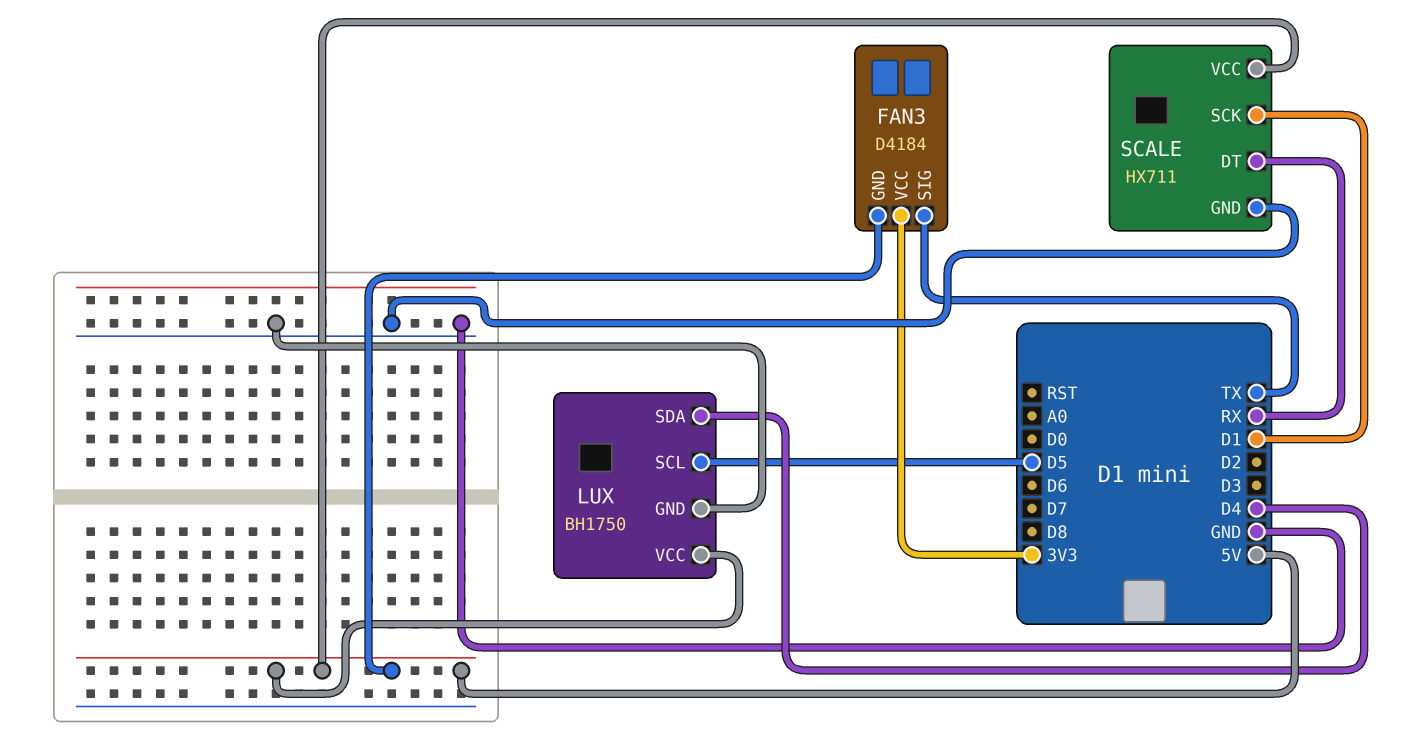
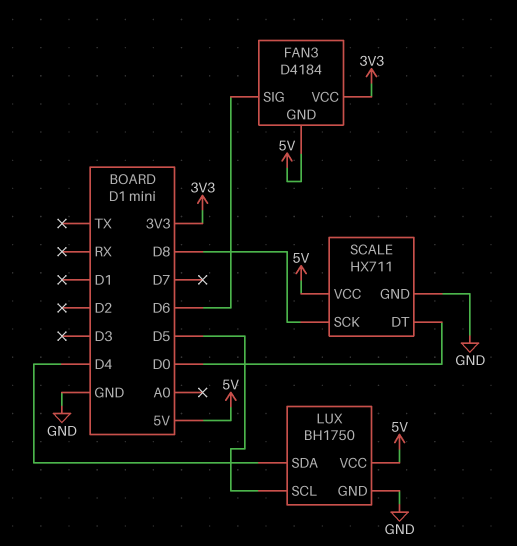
FAN3 pin SIG: TX -> D6
SCALE pin DT: RX -> D0
SCALE pin SCK: D1 -> D8

